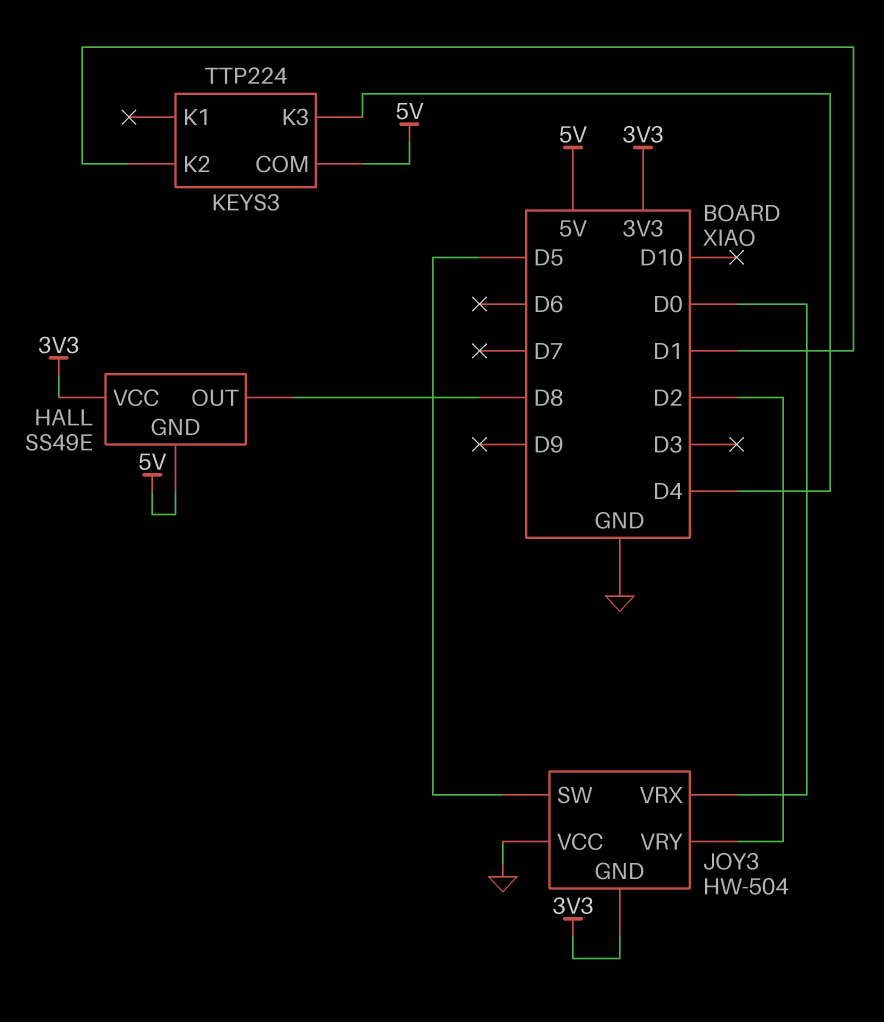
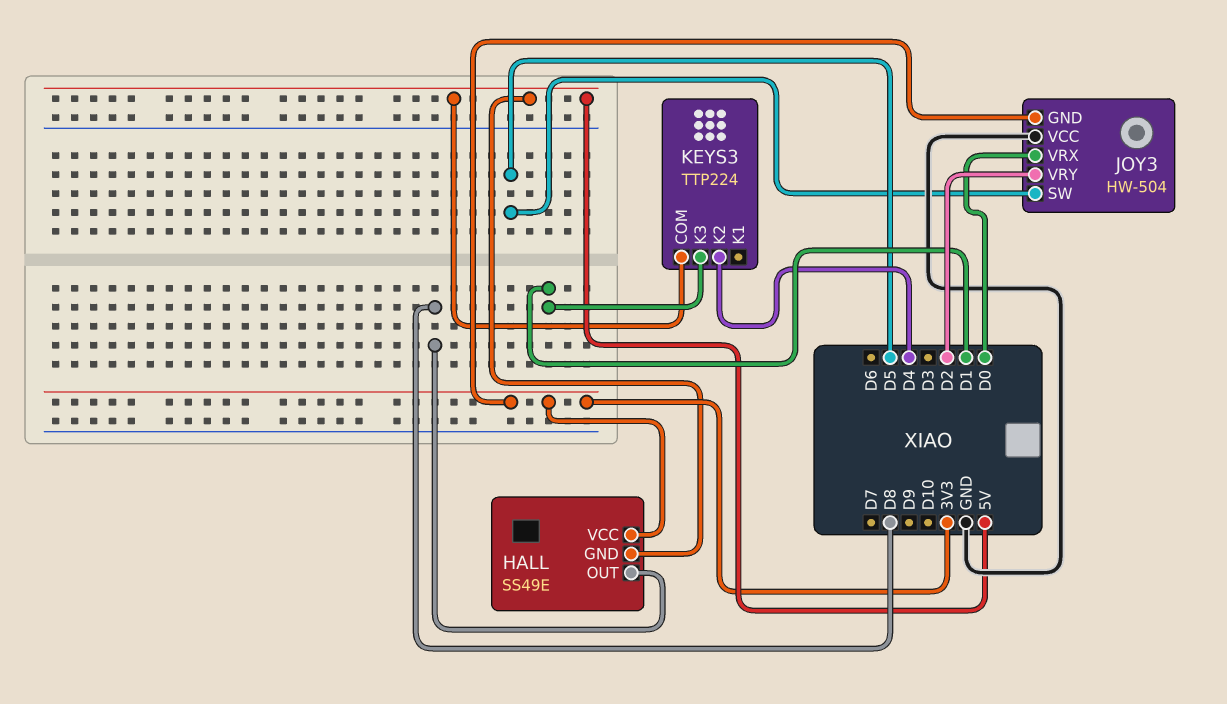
KEYS3 pin K2: D1 -> D4
KEYS3 pin K3: D4 -> D1

